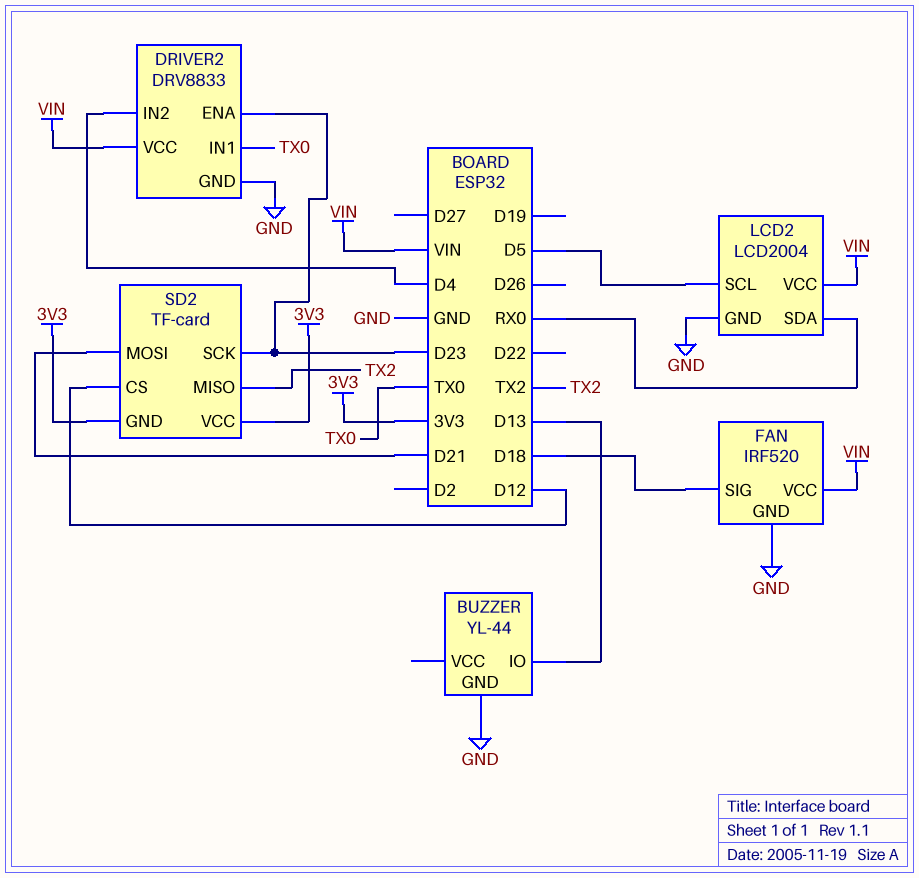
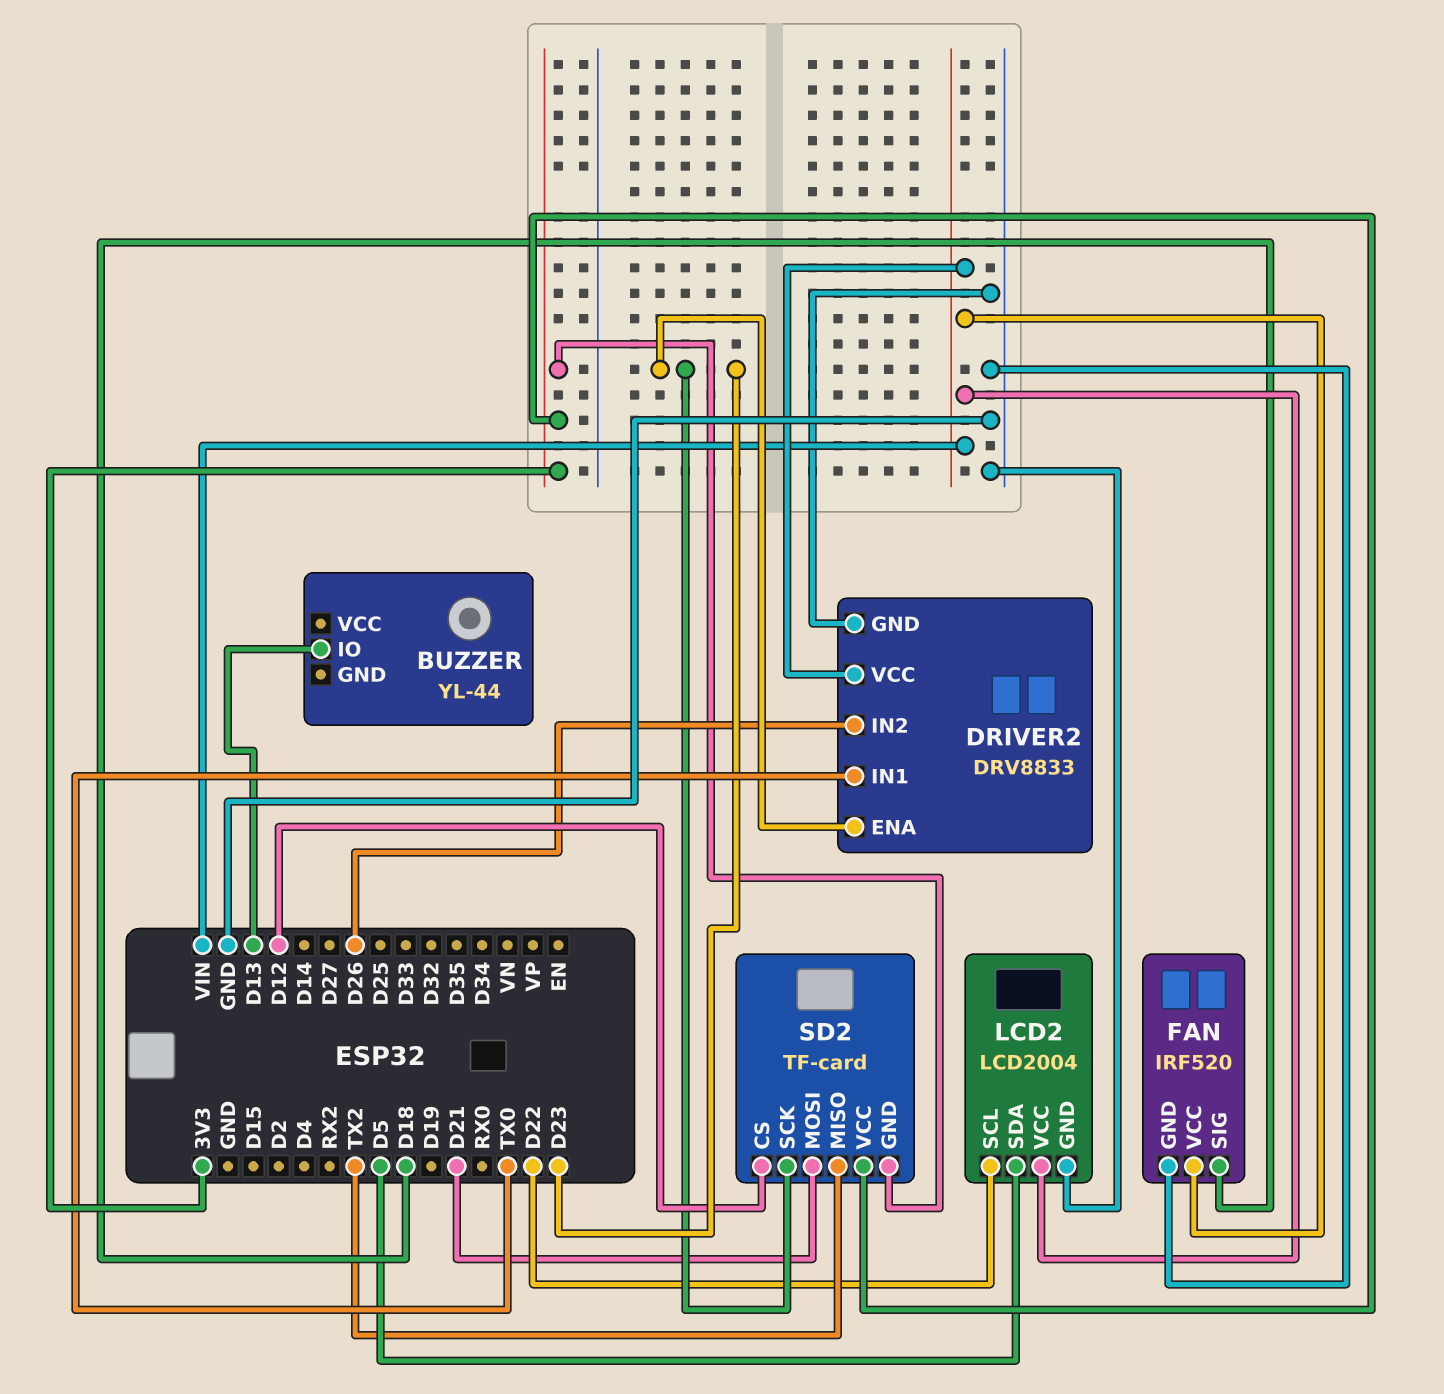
BUZZER pin GND: GND -> none
DRIVER2 pin IN2: D4 -> D26
LCD2 pin SCL: D5 -> D22
LCD2 pin SDA: RX0 -> D5

